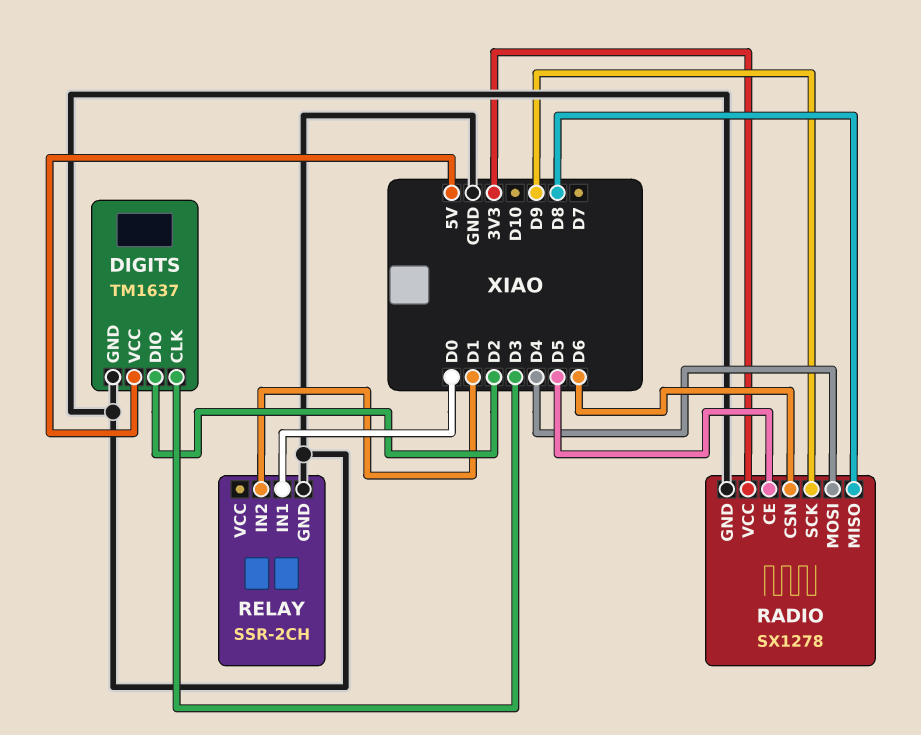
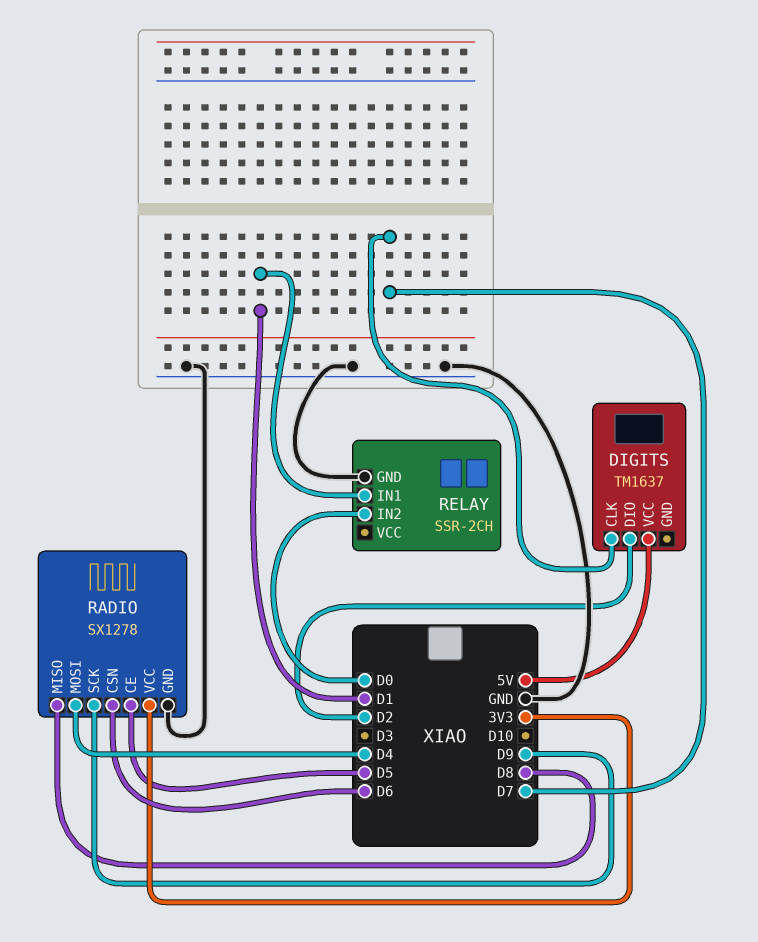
DIGITS pin CLK: D3 -> D7
DIGITS pin GND: GND -> none
RELAY pin IN1: D0 -> D1
RELAY pin IN2: D1 -> D0

